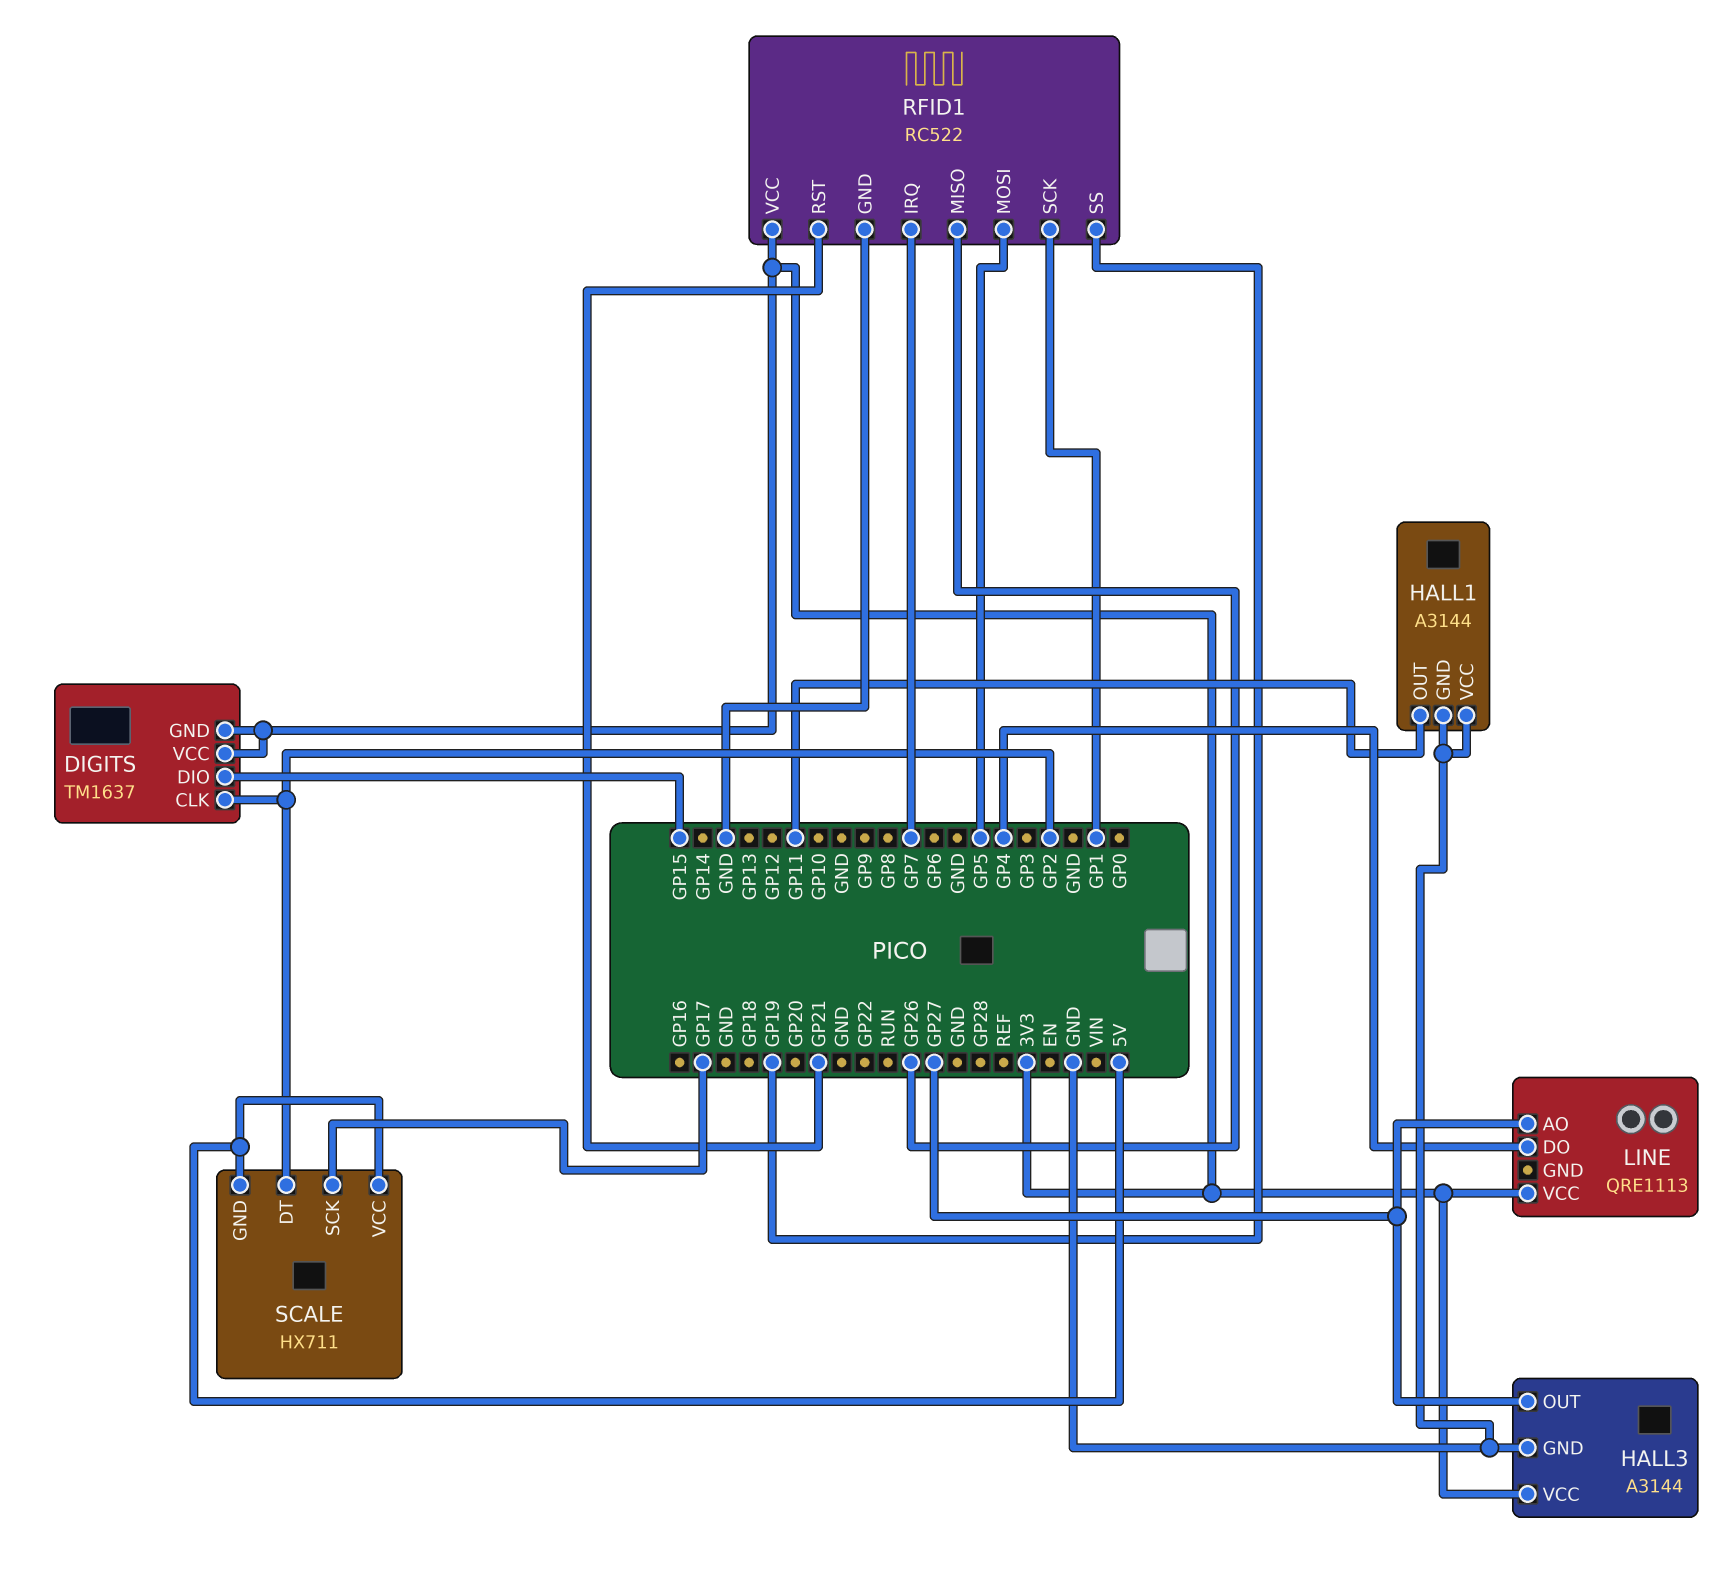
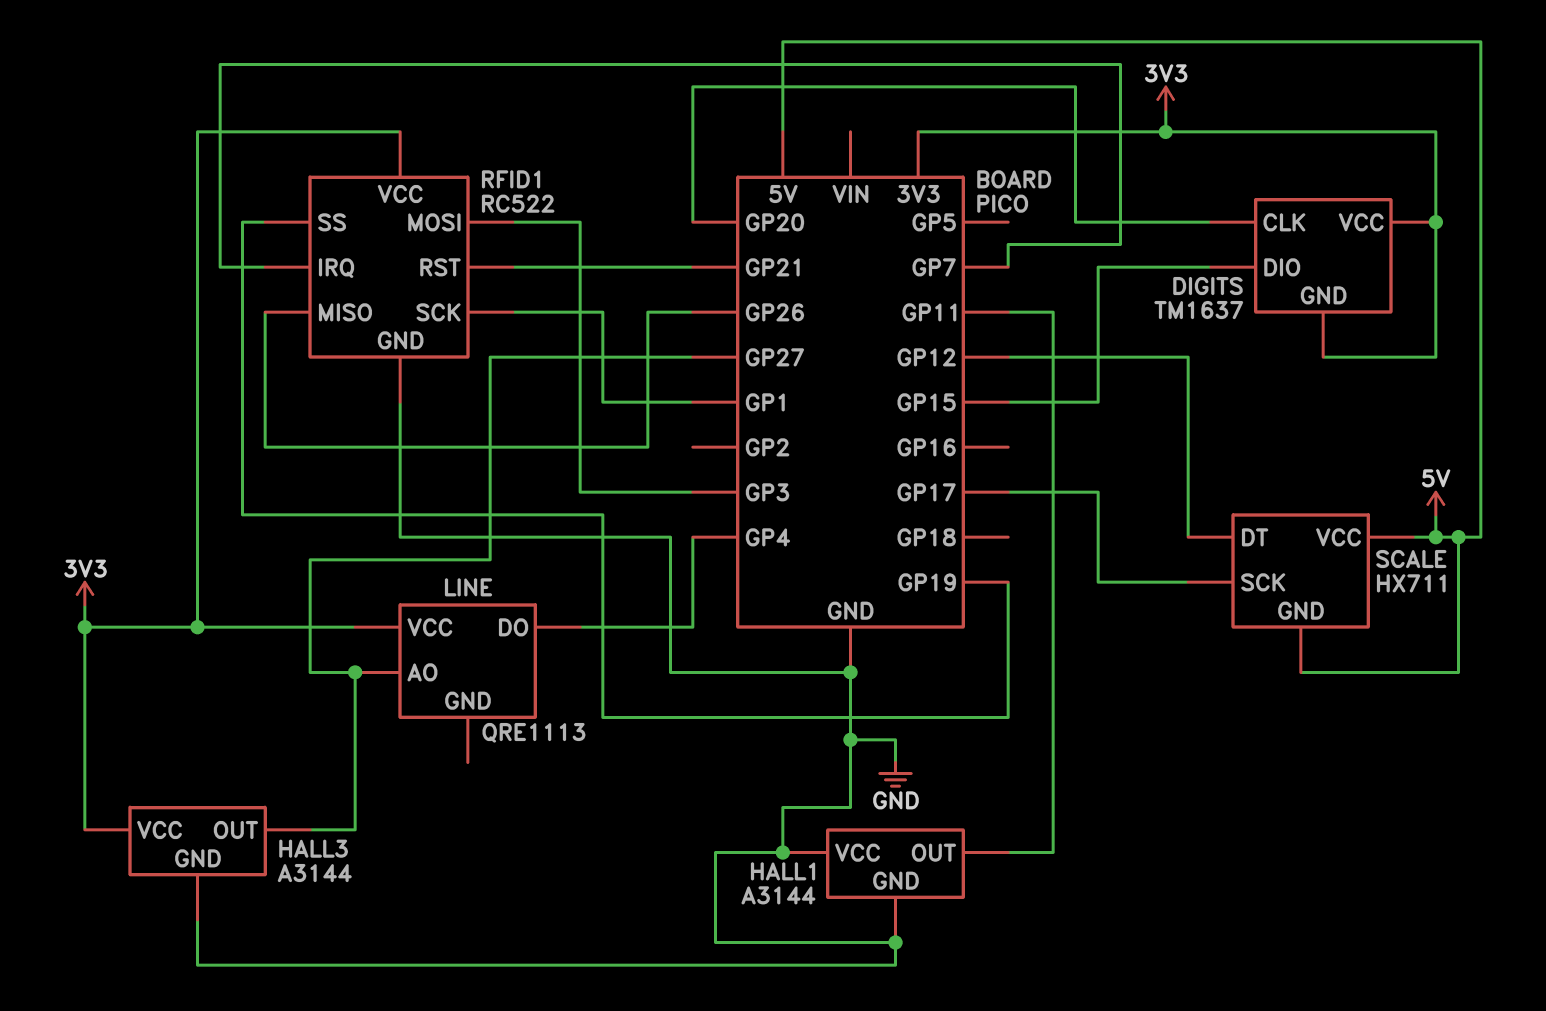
DIGITS pin CLK: GP2 -> GP20
RFID1 pin MOSI: GP5 -> GP3
SCALE pin DT: GP2 -> GP12

